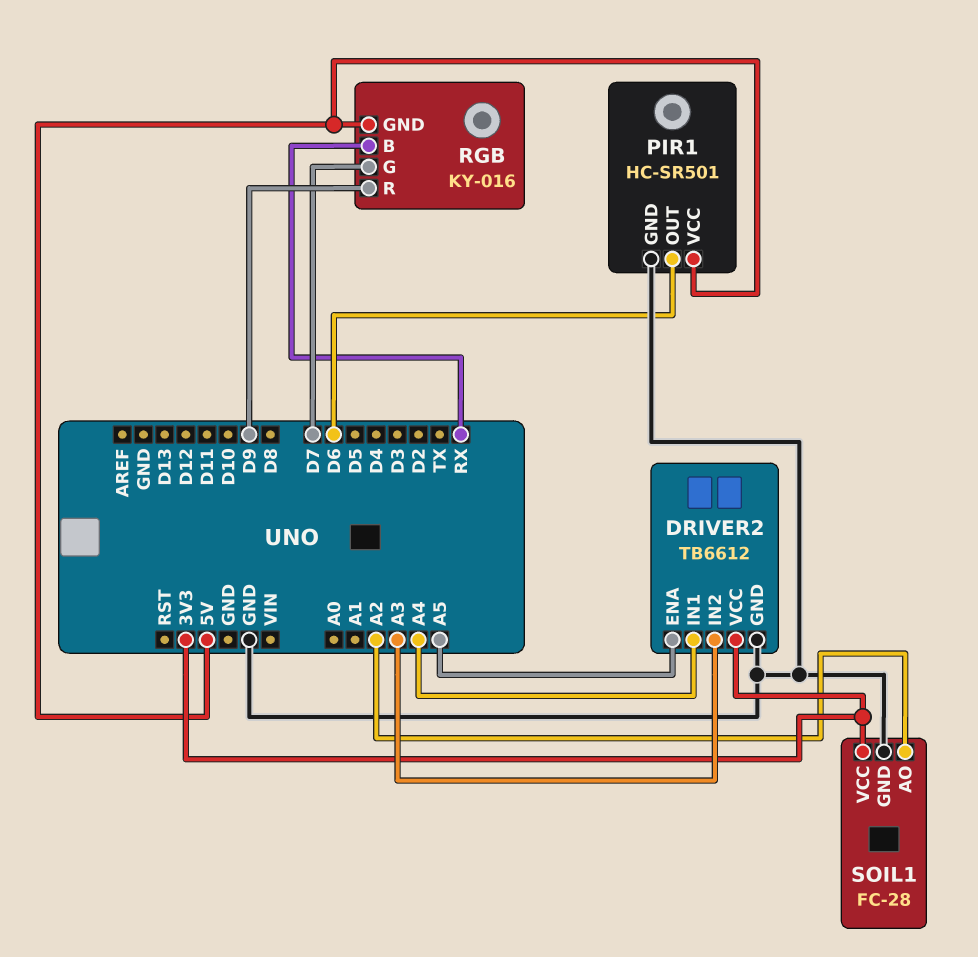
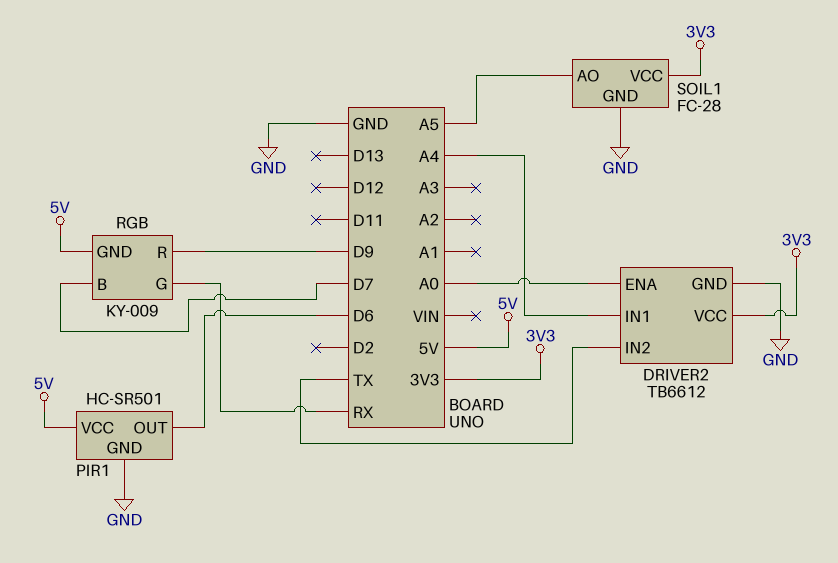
DRIVER2 pin ENA: A5 -> A0
DRIVER2 pin IN2: A3 -> TX
RGB: KY-016 -> KY-009
RGB pin B: RX -> D7
RGB pin G: D7 -> RX
SOIL1 pin AO: A2 -> A5

